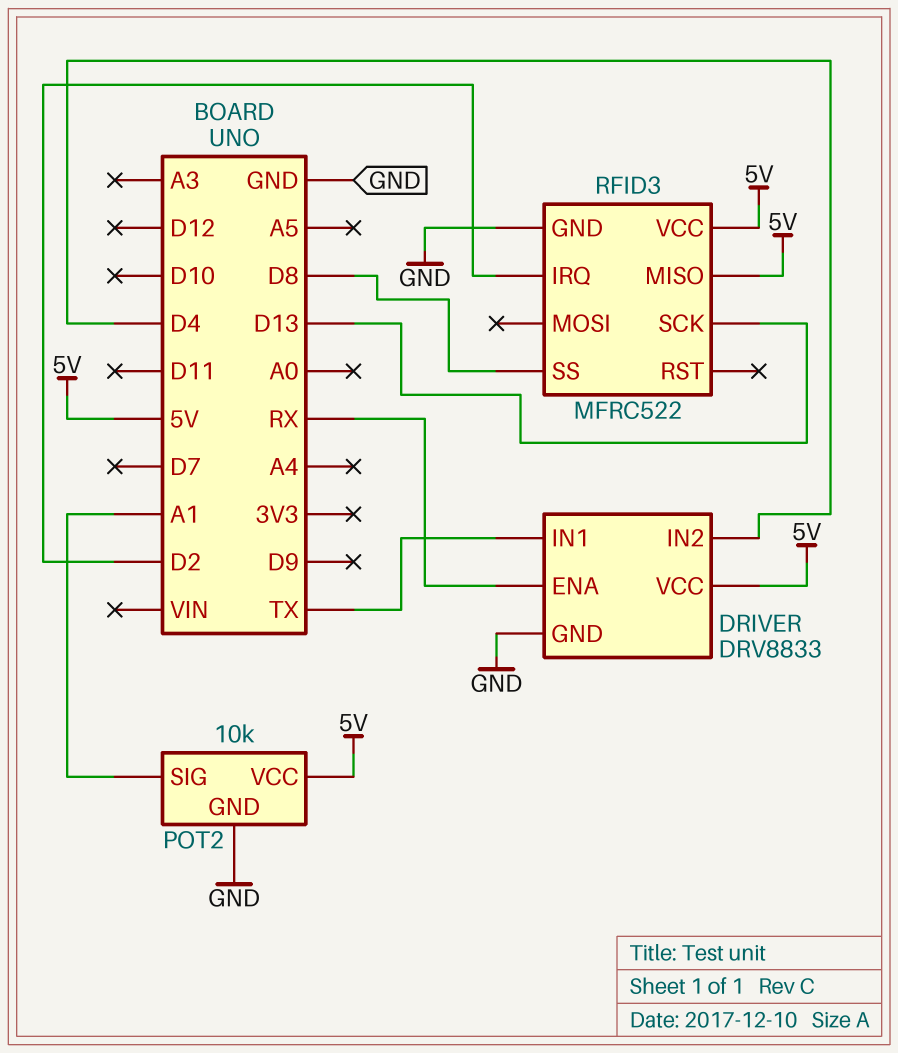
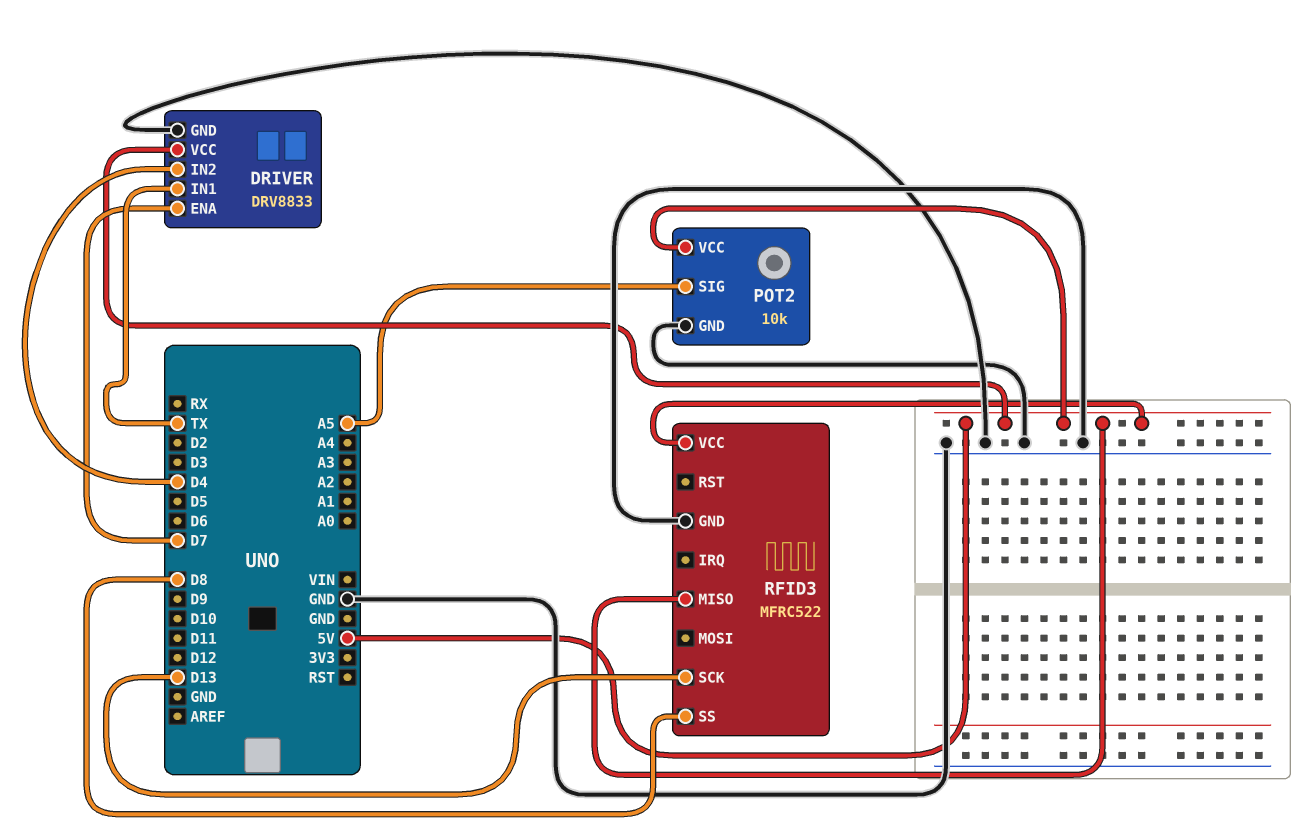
DRIVER pin ENA: RX -> D7
POT2 pin SIG: A1 -> A5
RFID3 pin IRQ: D2 -> none

